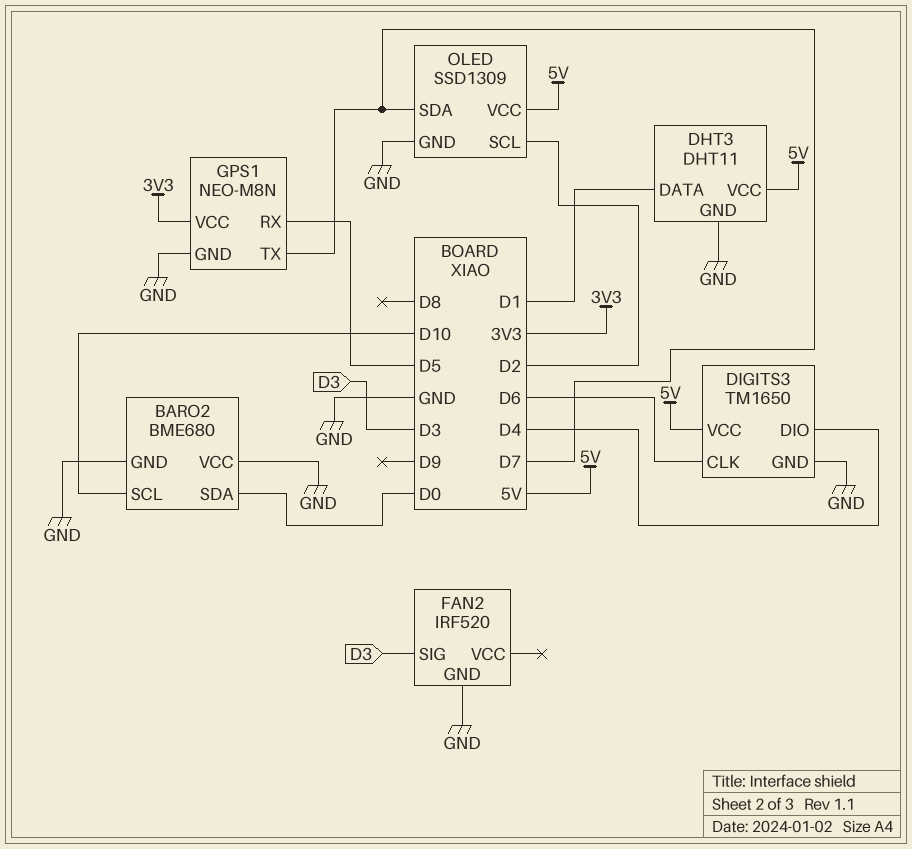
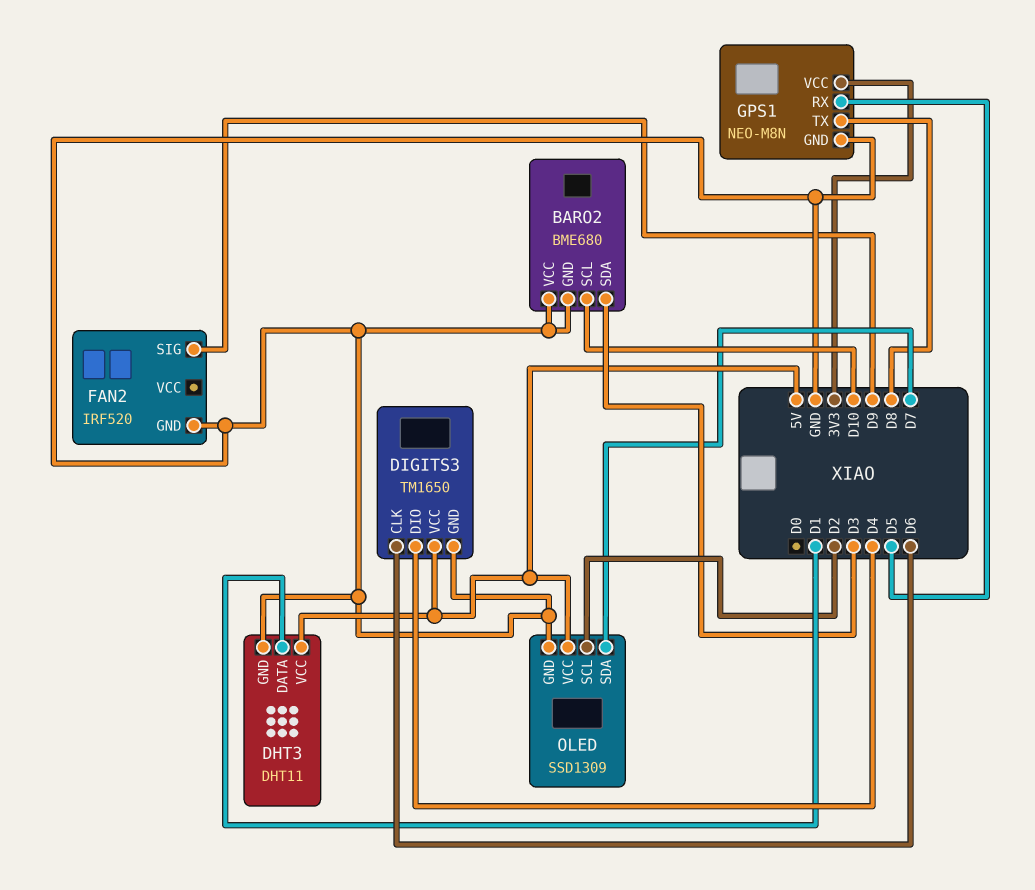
BARO2 pin SDA: D0 -> D3
FAN2 pin SIG: D3 -> D9
GPS1 pin TX: D7 -> D8

